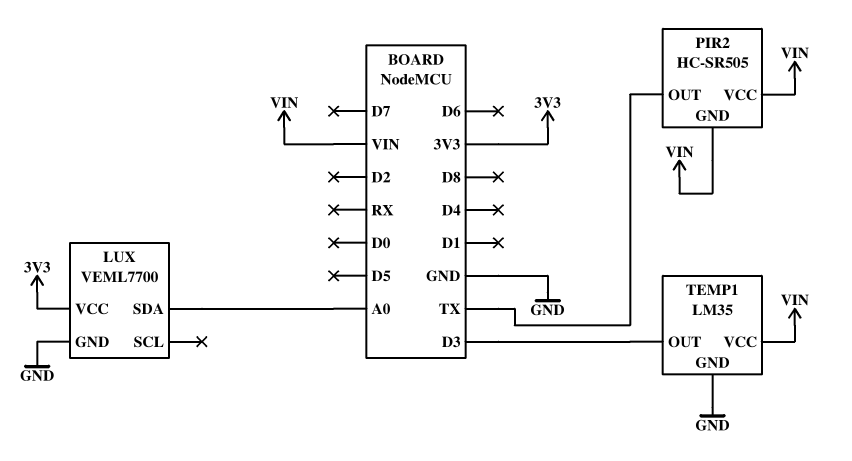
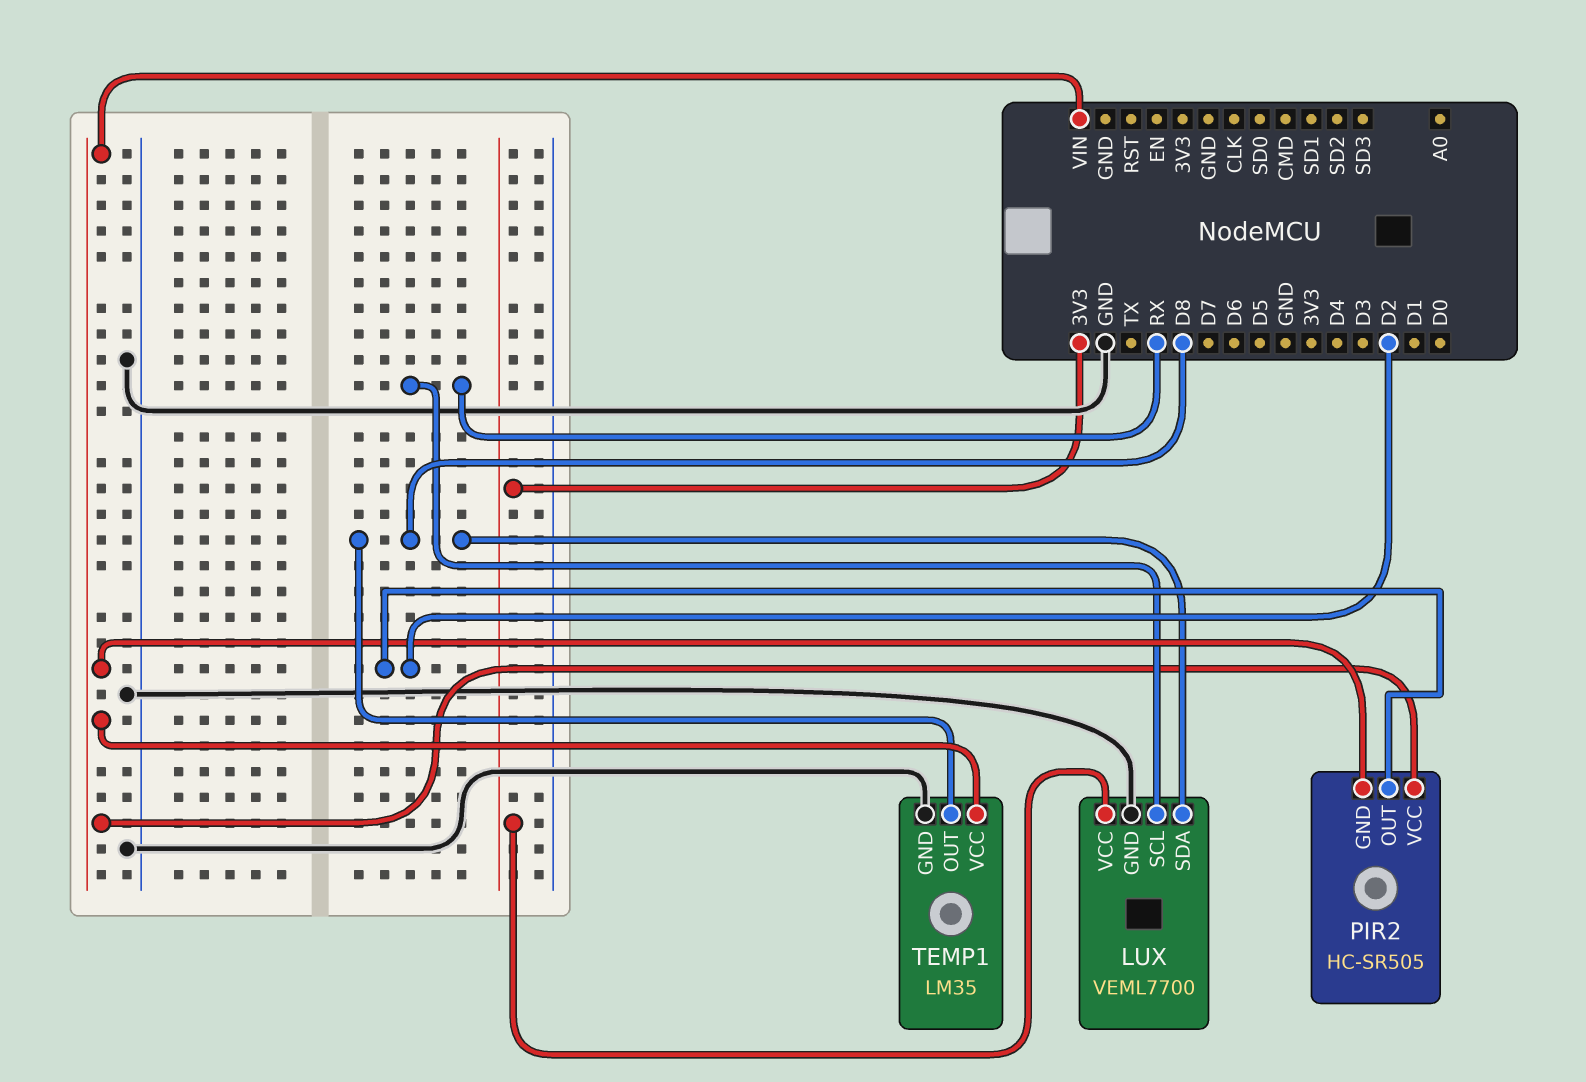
LUX pin SCL: none -> RX
LUX pin SDA: A0 -> D8
PIR2 pin OUT: TX -> D2
TEMP1 pin OUT: D3 -> D8

